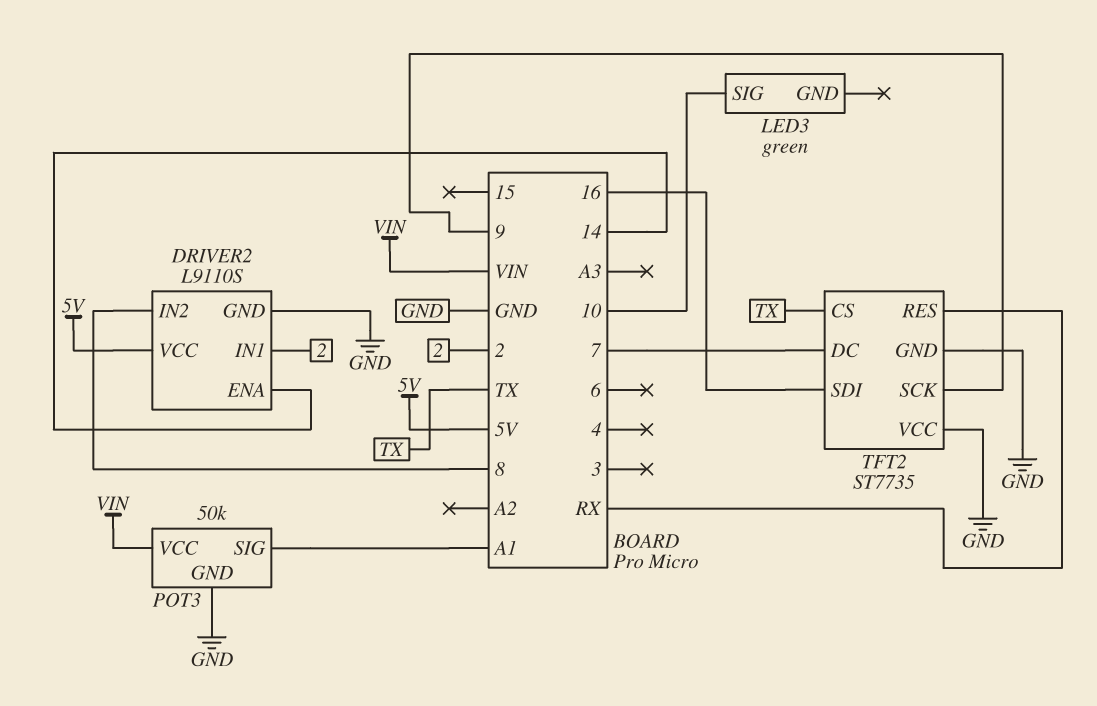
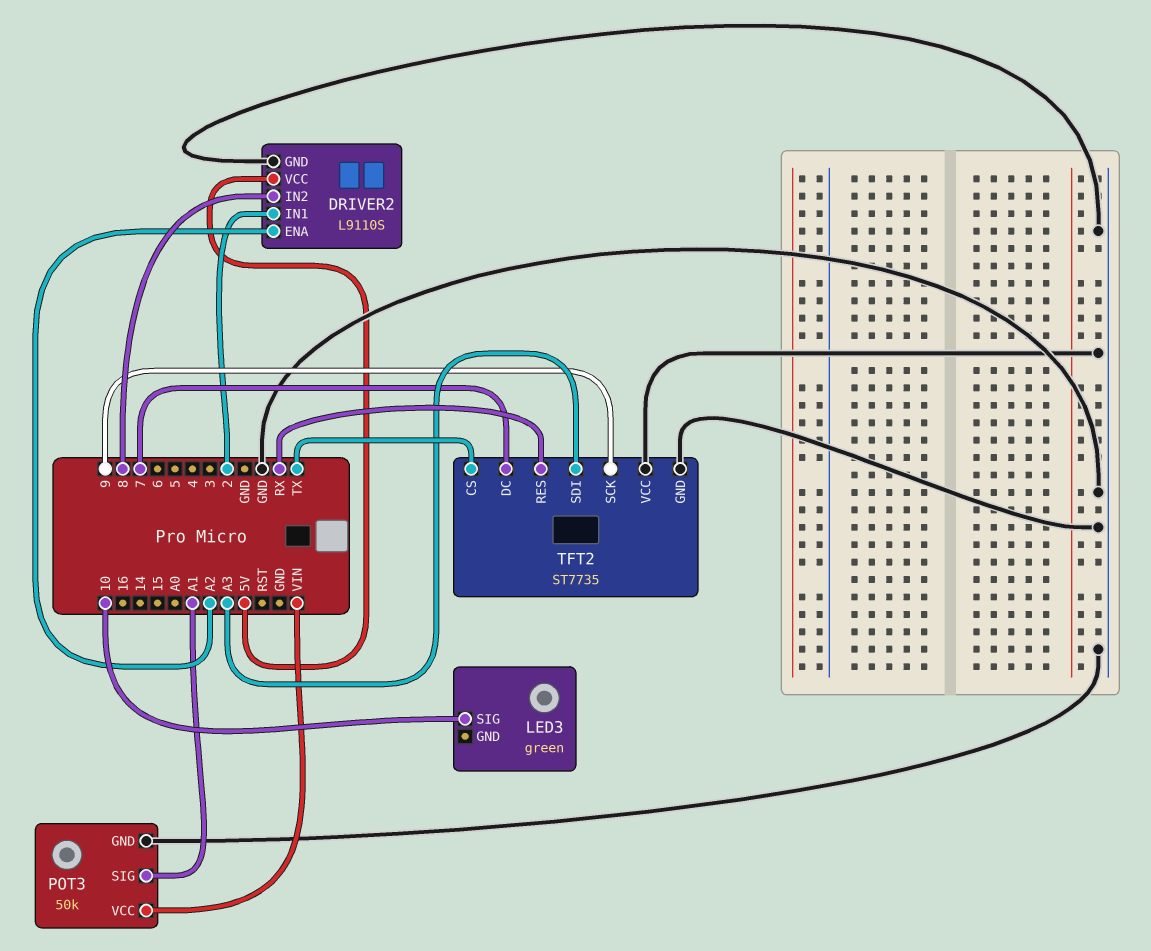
DRIVER2 pin ENA: 14 -> A2
TFT2 pin SDI: 16 -> A3

